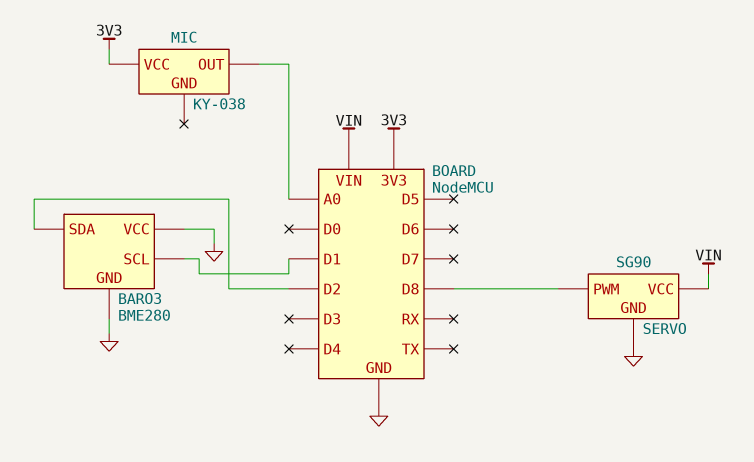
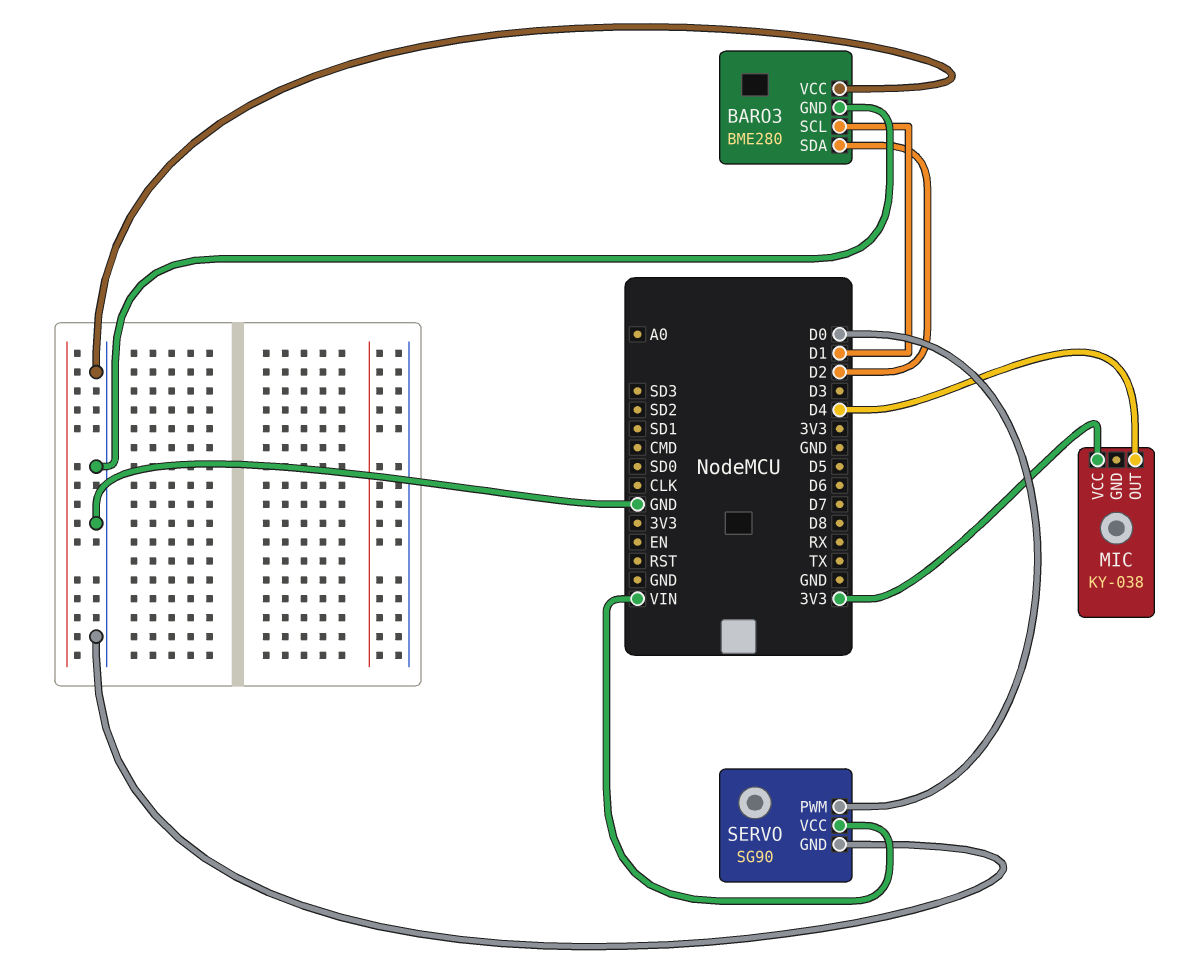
MIC pin OUT: A0 -> D4
SERVO pin PWM: D8 -> D0

